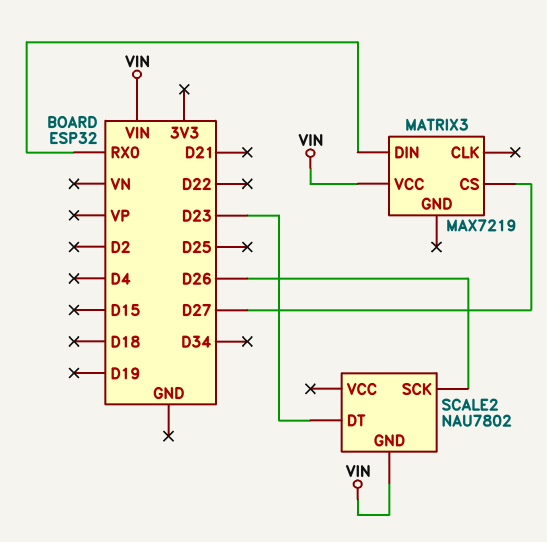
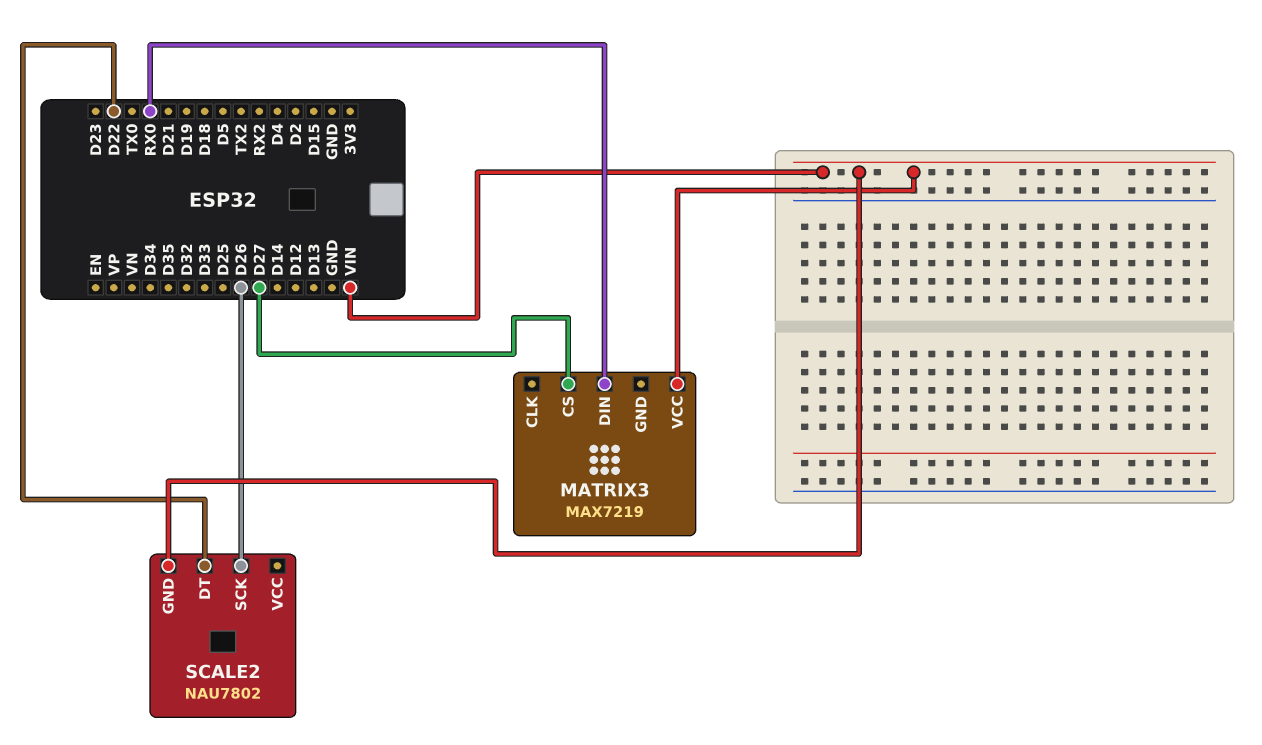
SCALE2 pin DT: D23 -> D22

